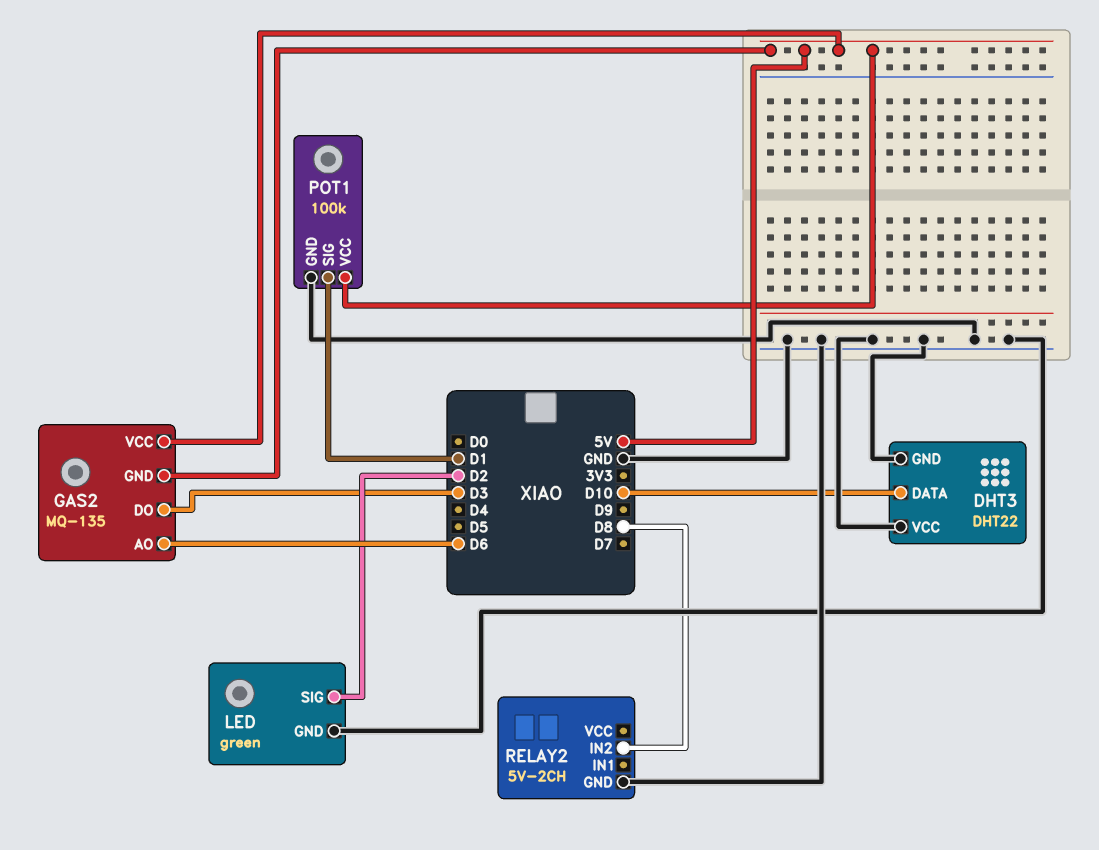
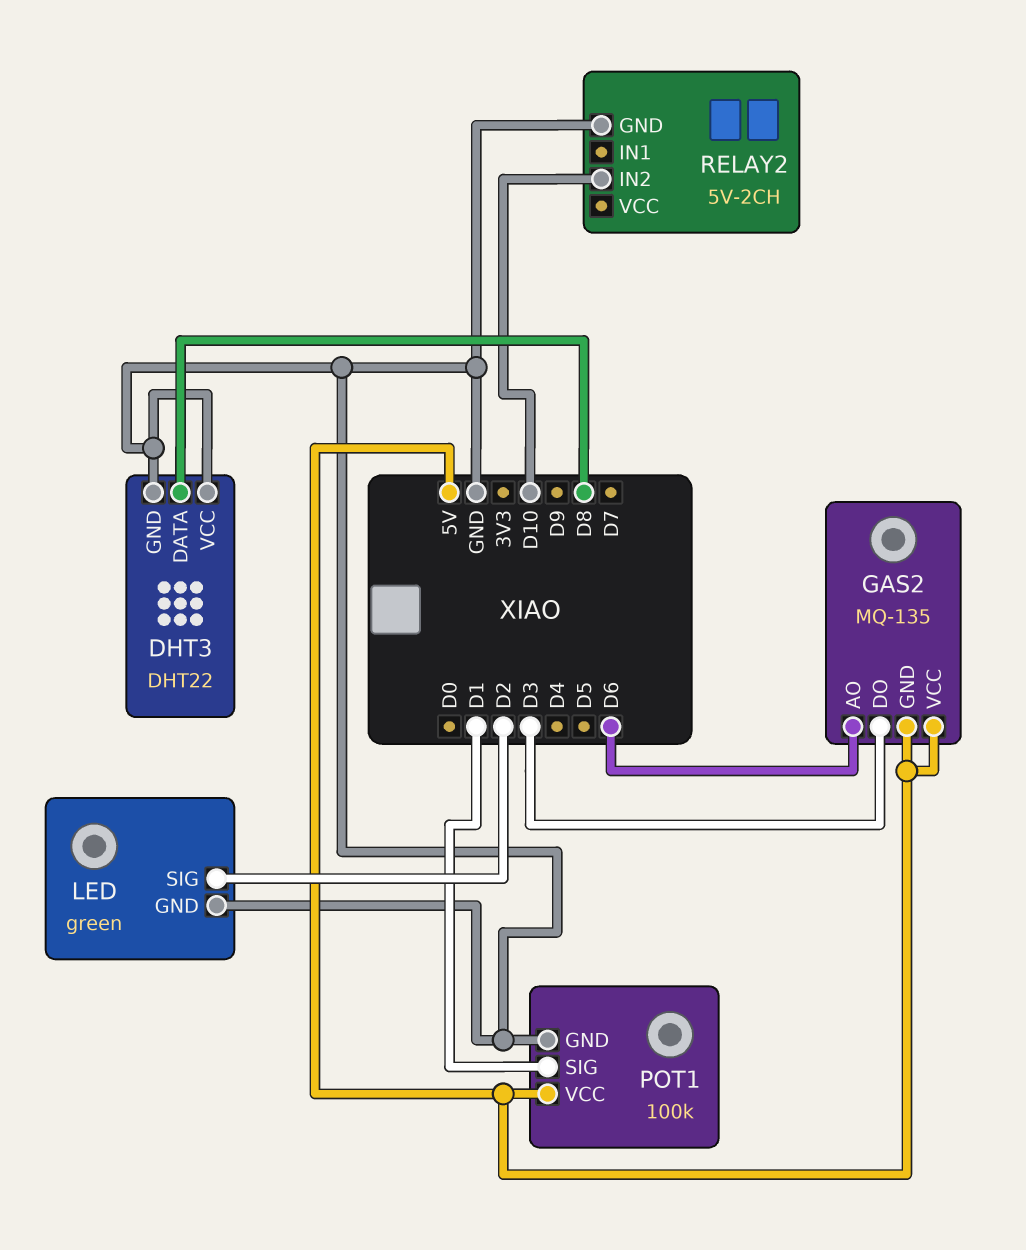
DHT3 pin DATA: D10 -> D8
RELAY2 pin IN2: D8 -> D10

